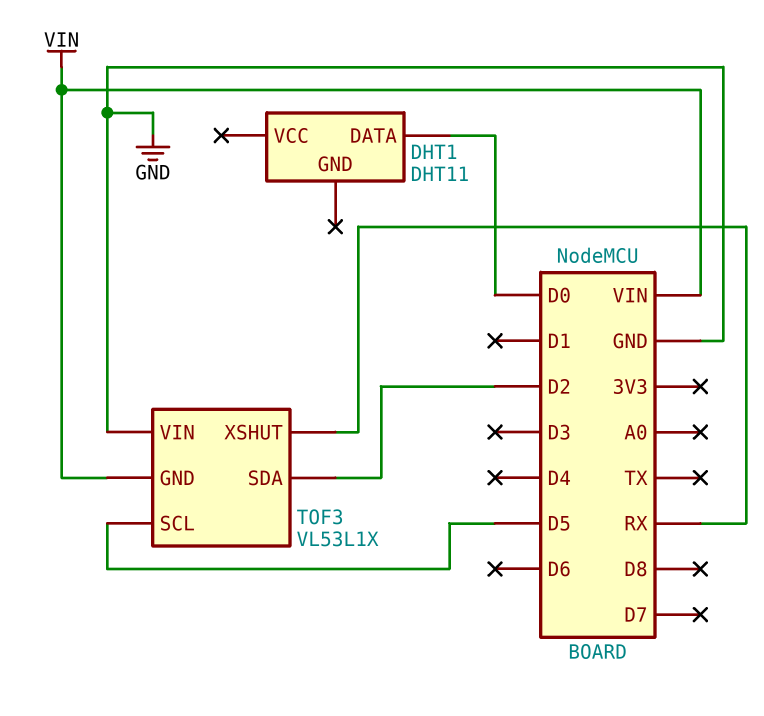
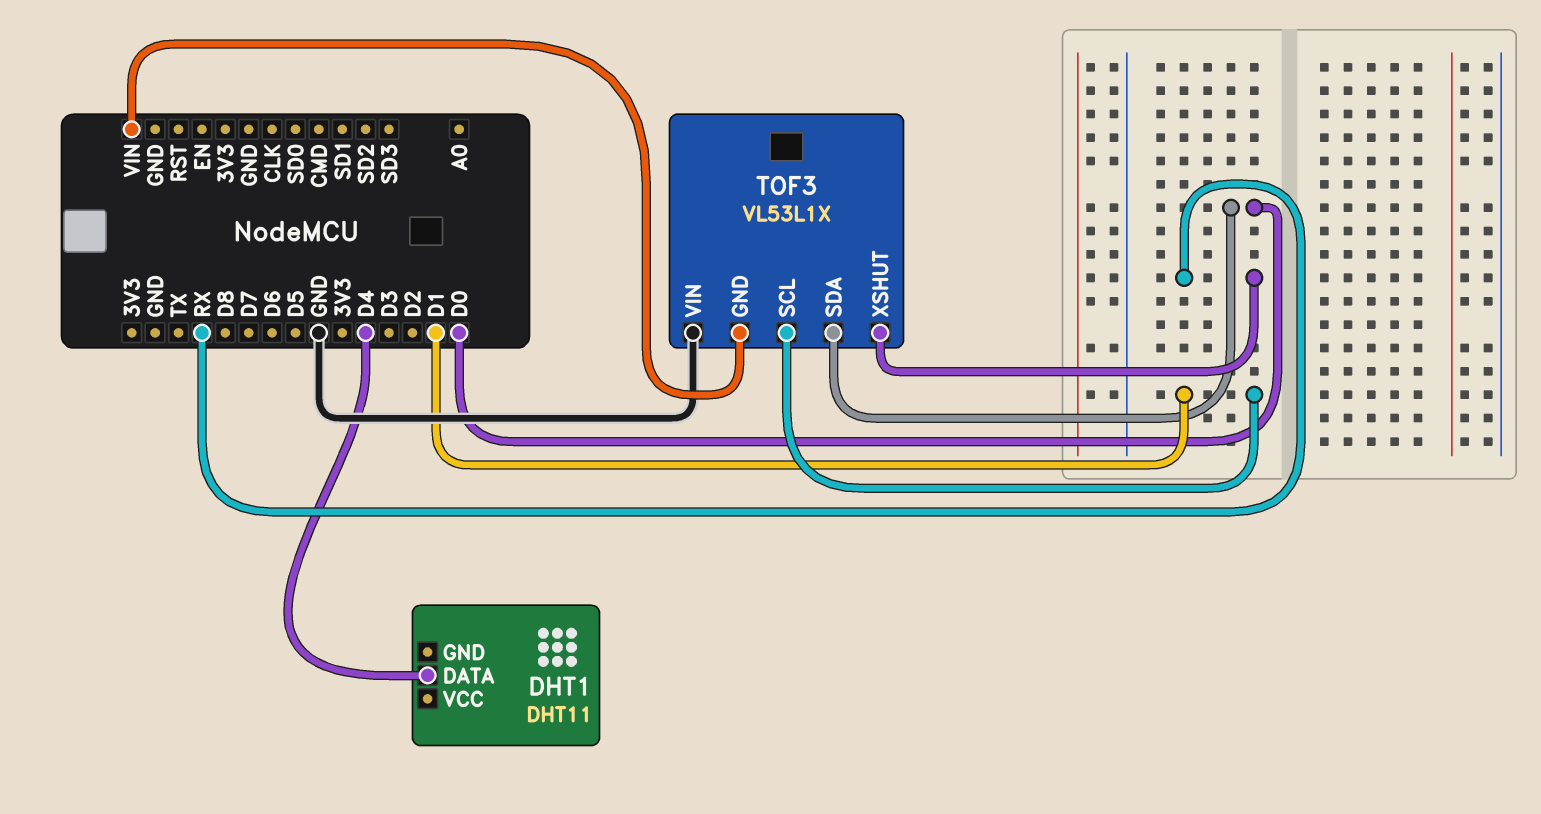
DHT1 pin DATA: D0 -> D4
TOF3 pin SCL: D5 -> D1
TOF3 pin SDA: D2 -> D0

